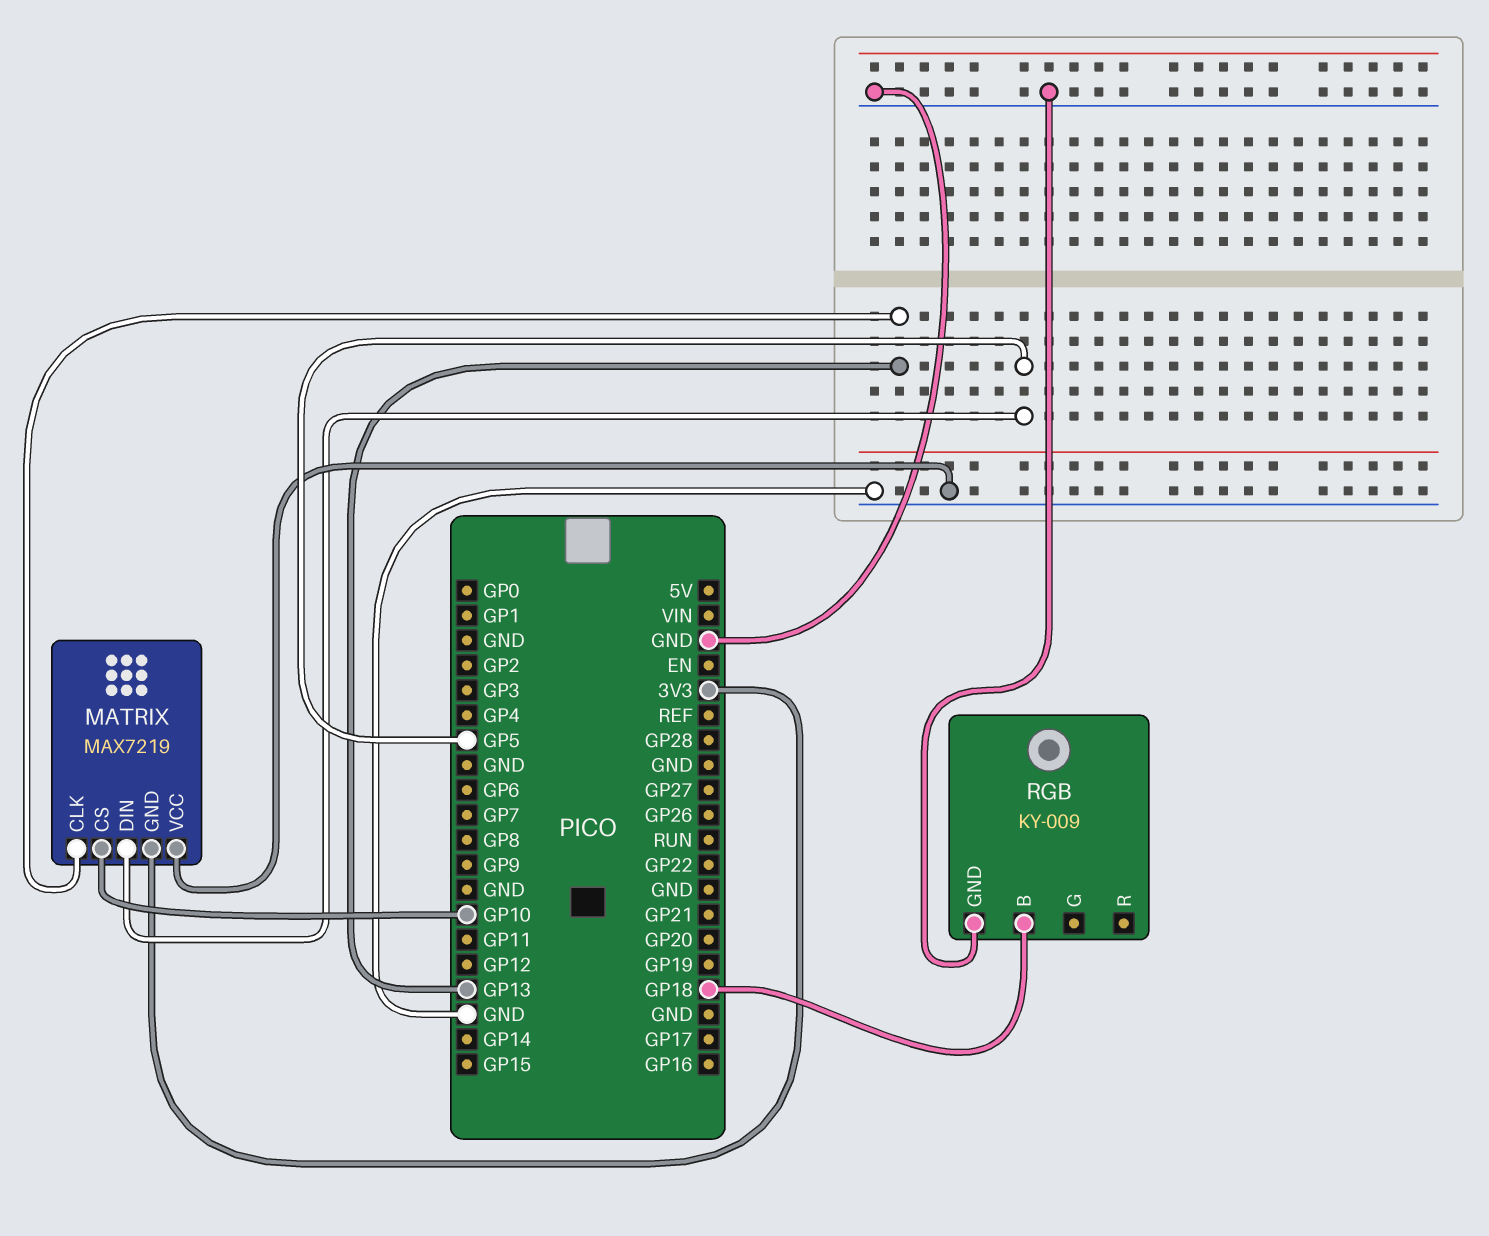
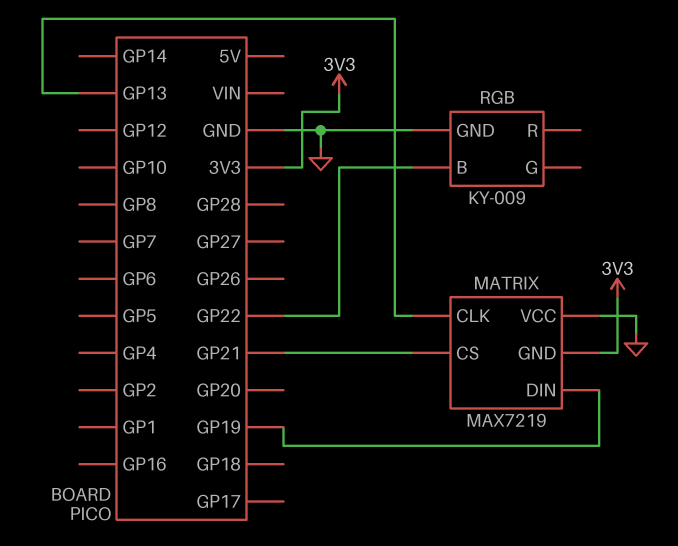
MATRIX pin CS: GP10 -> GP21
MATRIX pin DIN: GP5 -> GP19
RGB pin B: GP18 -> GP22

